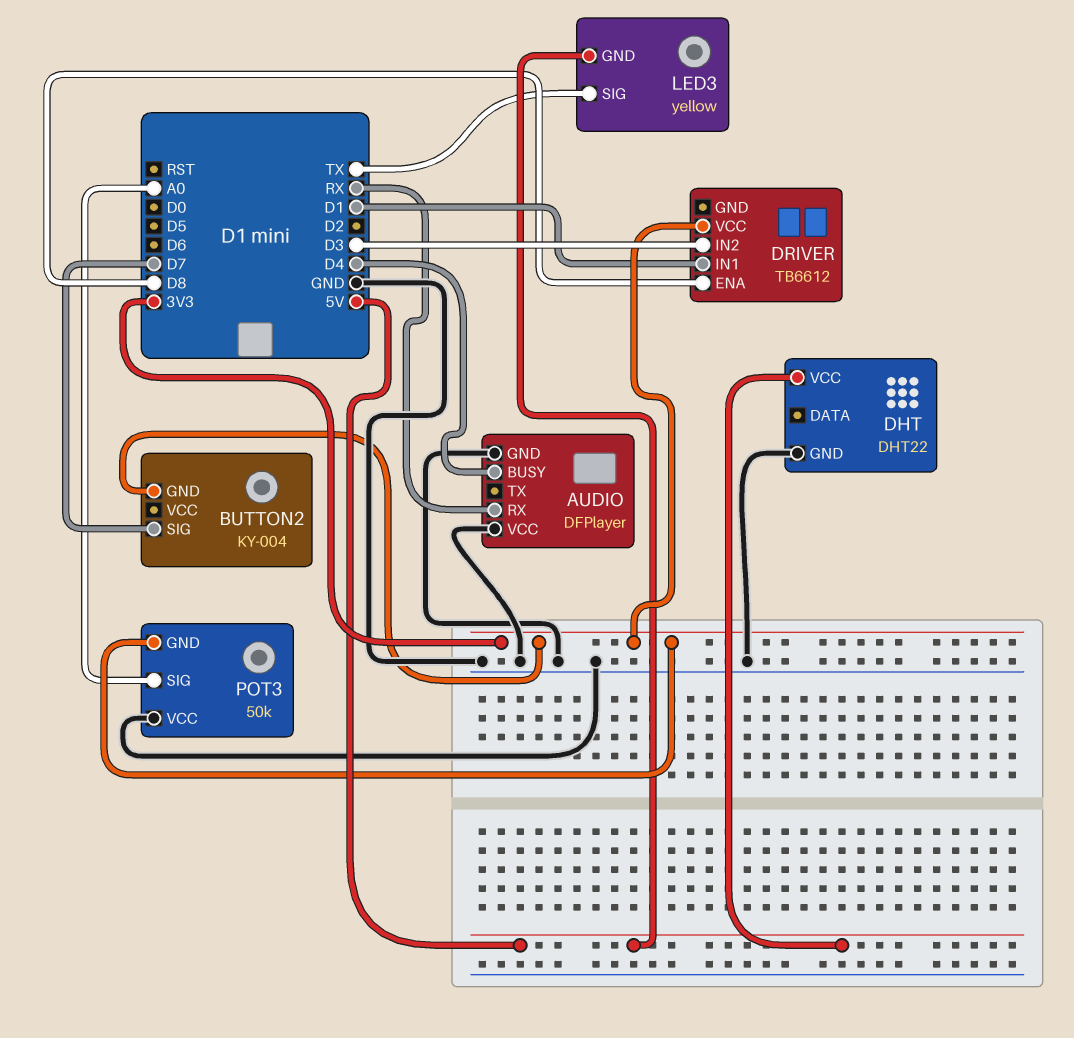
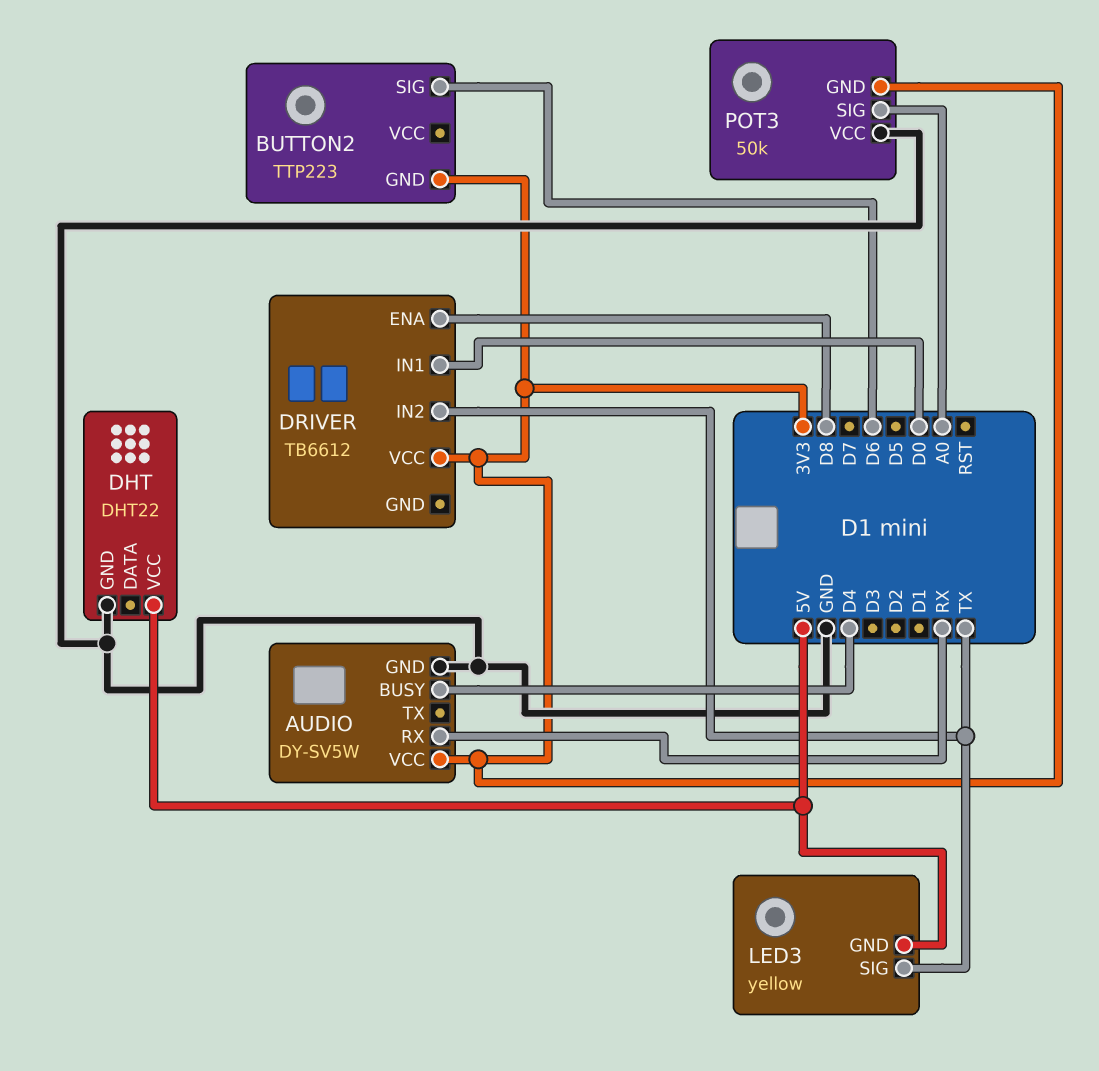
AUDIO: DFPlayer -> DY-SV5W
AUDIO pin VCC: GND -> 3V3
BUTTON2: KY-004 -> TTP223
BUTTON2 pin SIG: D7 -> D6
DRIVER pin IN1: D1 -> D0
DRIVER pin IN2: D3 -> TX

